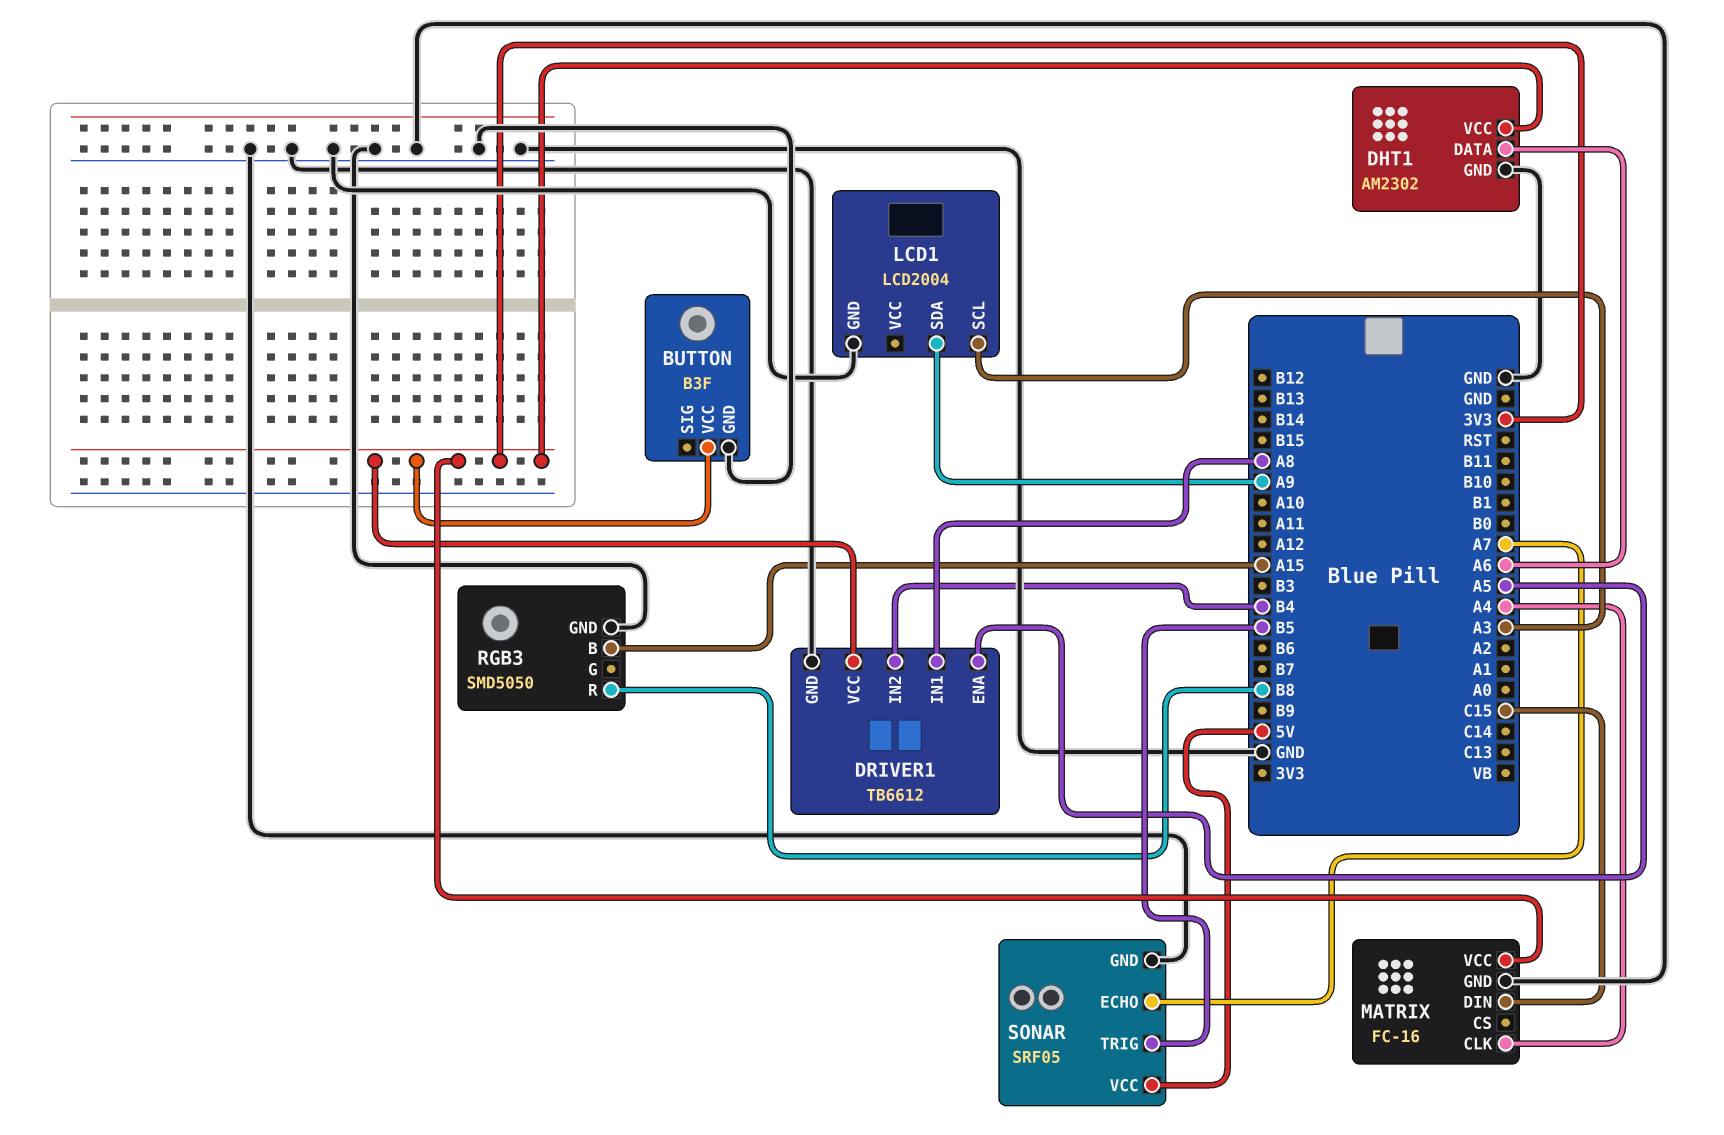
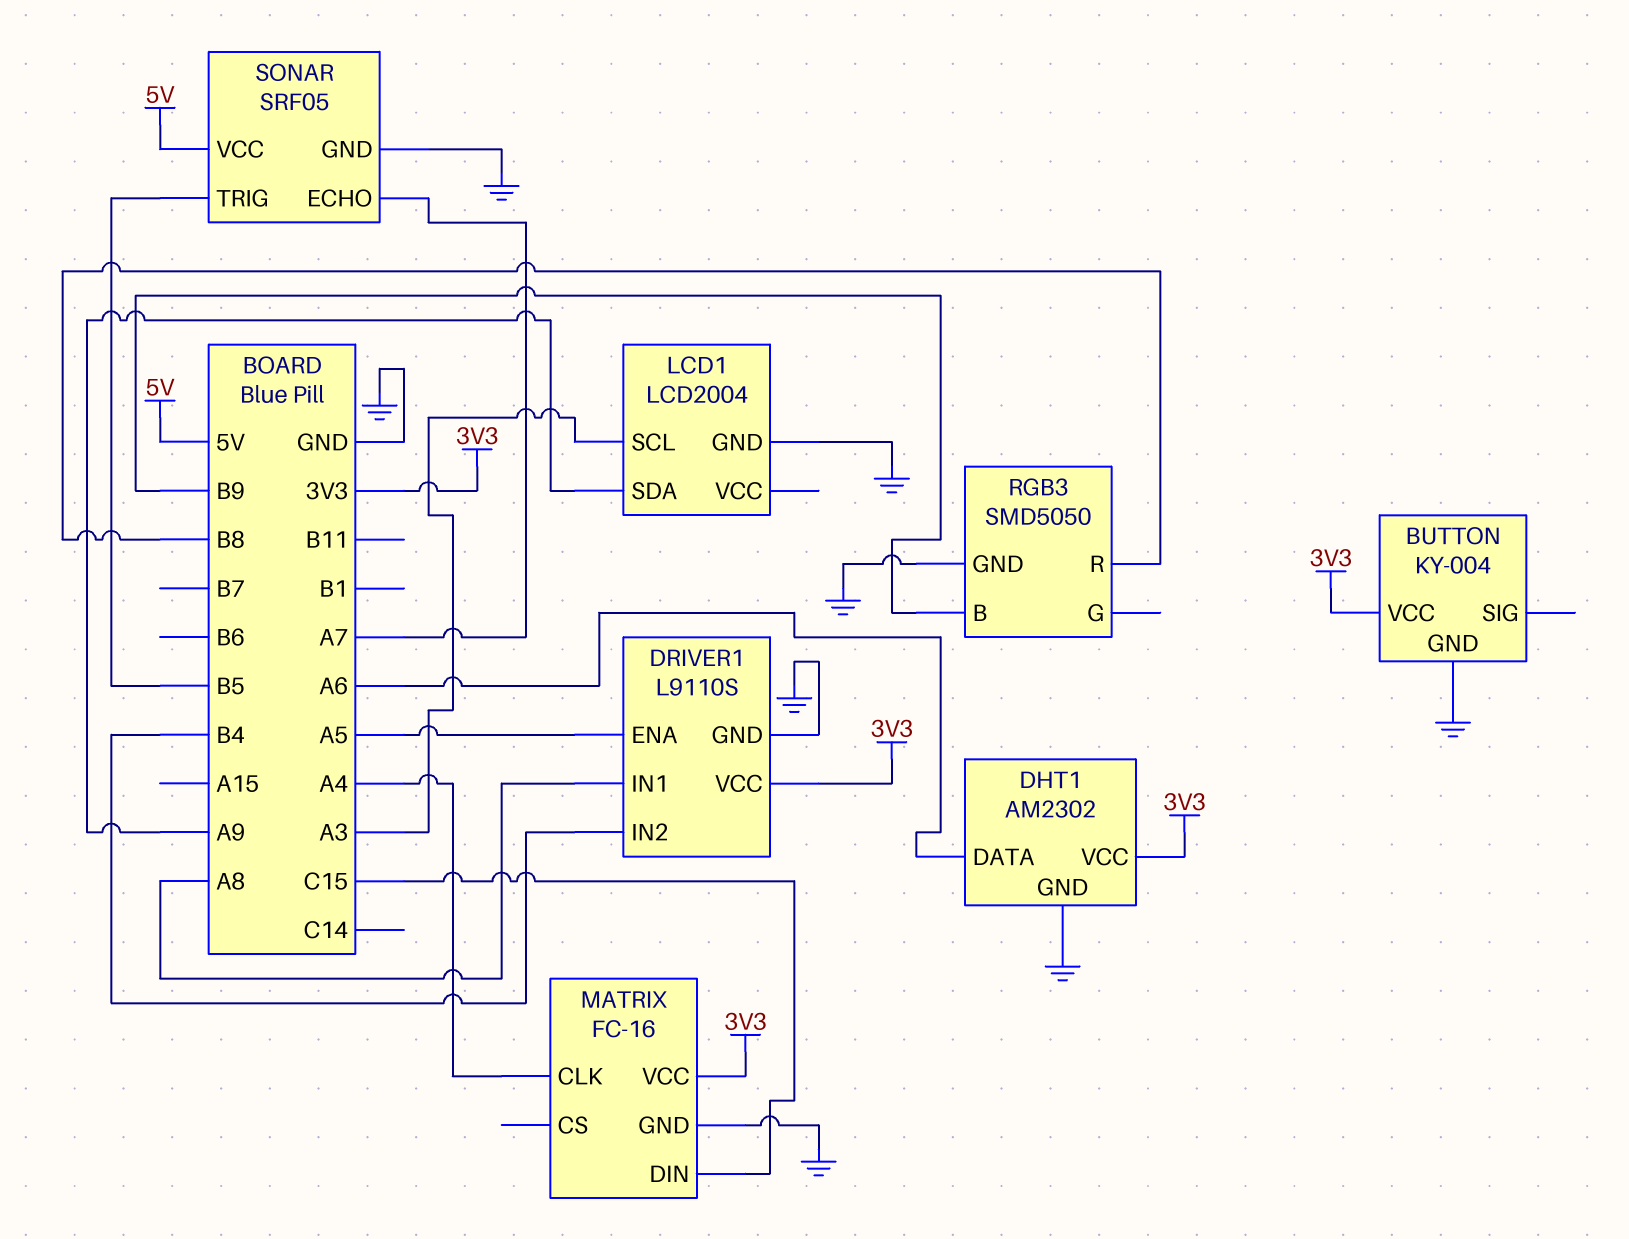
BUTTON: B3F -> KY-004
DRIVER1: TB6612 -> L9110S
RGB3 pin B: A15 -> B9

